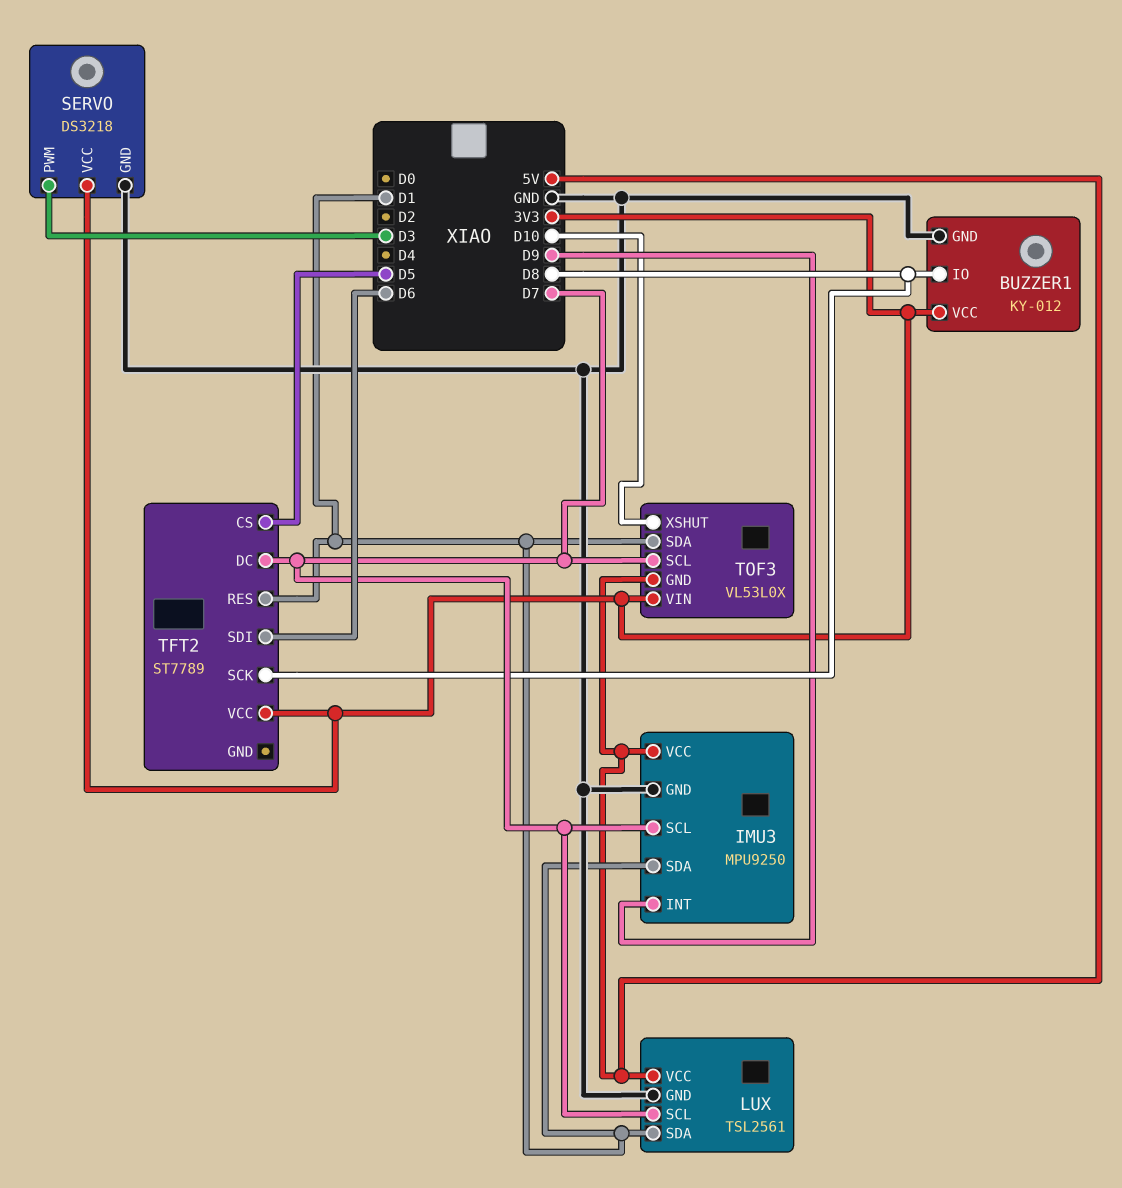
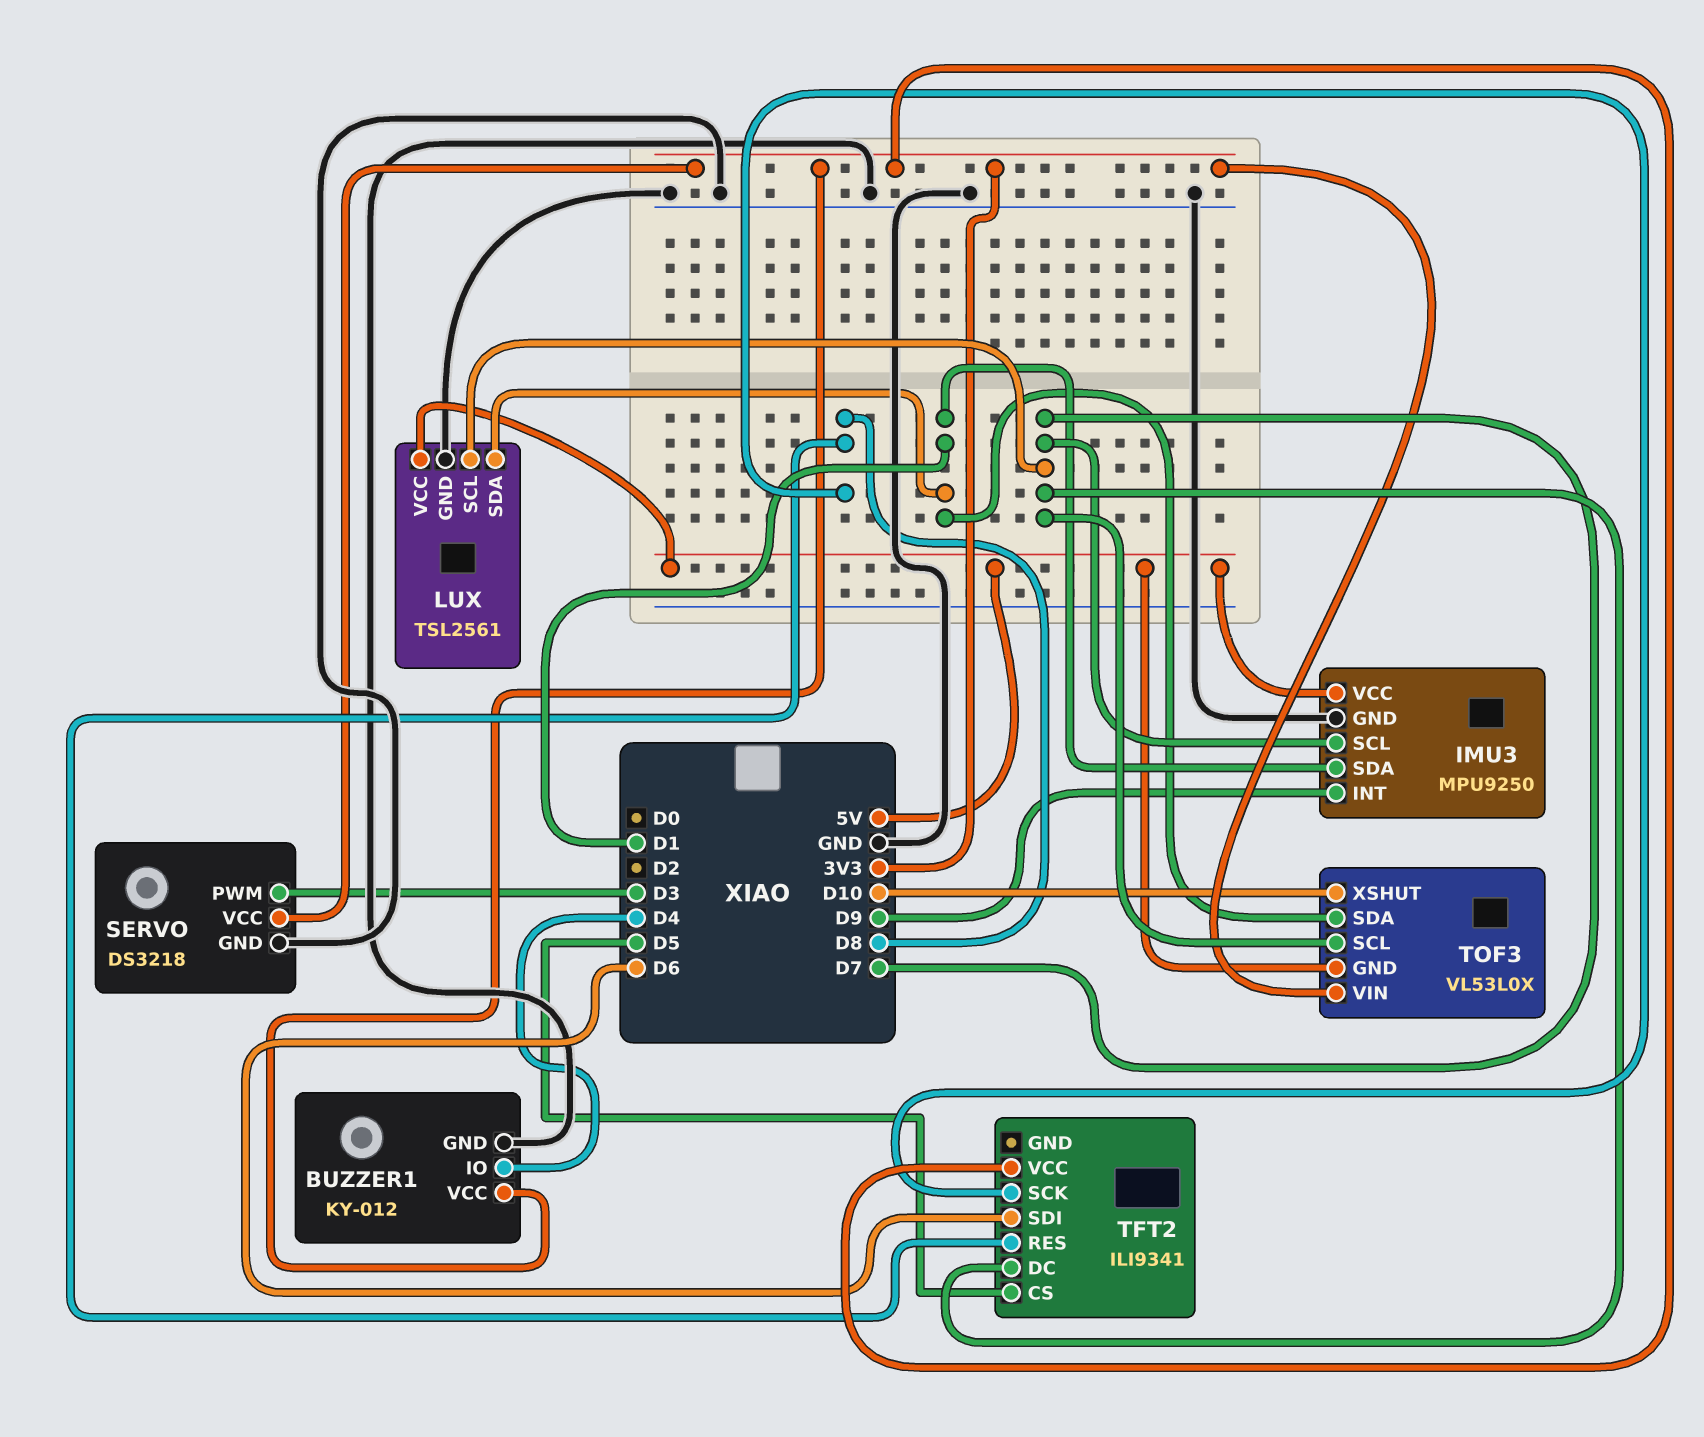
BUZZER1 pin IO: D8 -> D4
TFT2: ST7789 -> ILI9341
TFT2 pin RES: D1 -> D8

